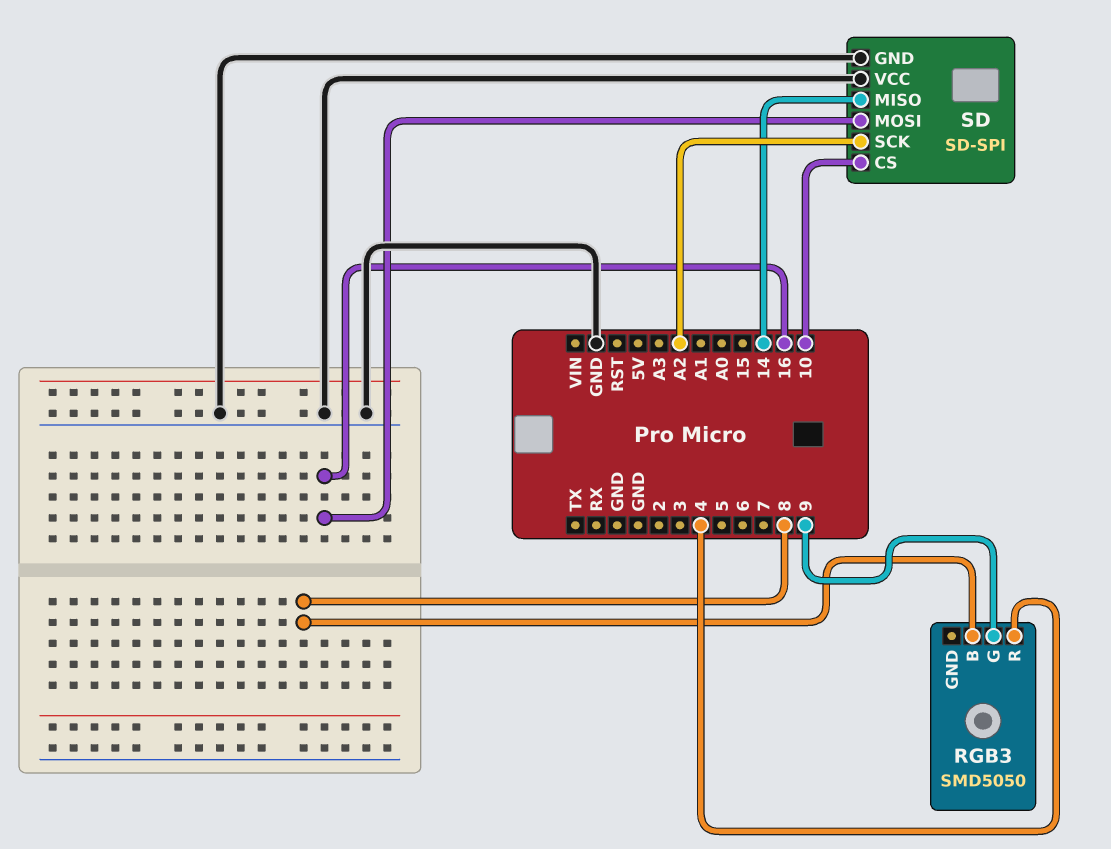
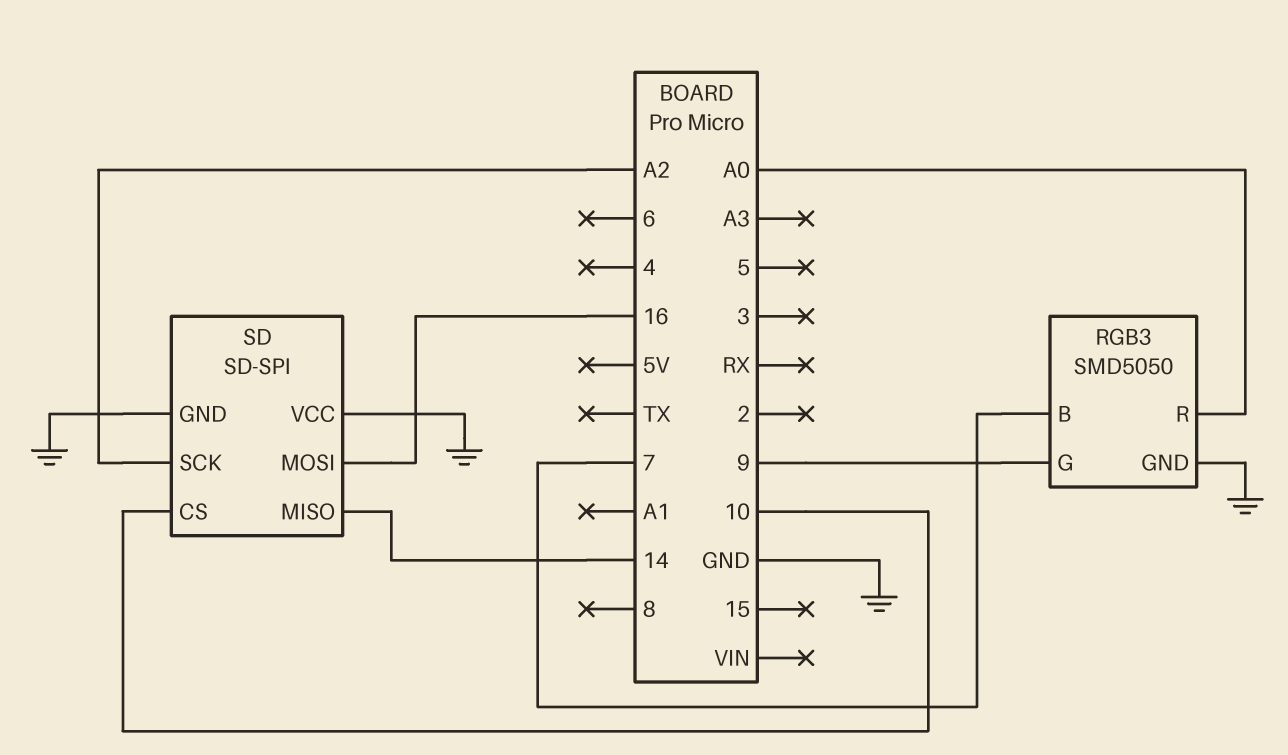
RGB3 pin B: 8 -> 7
RGB3 pin GND: none -> GND
RGB3 pin R: 4 -> A0

